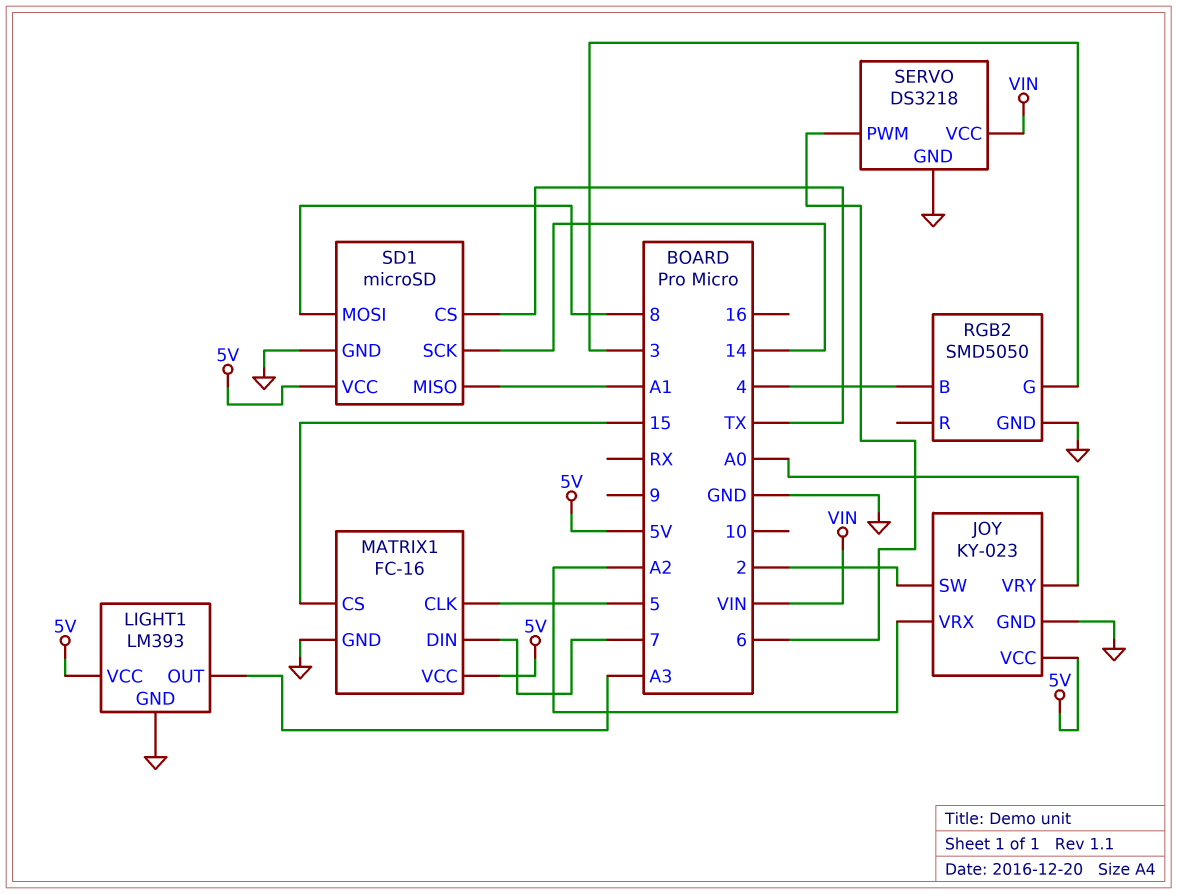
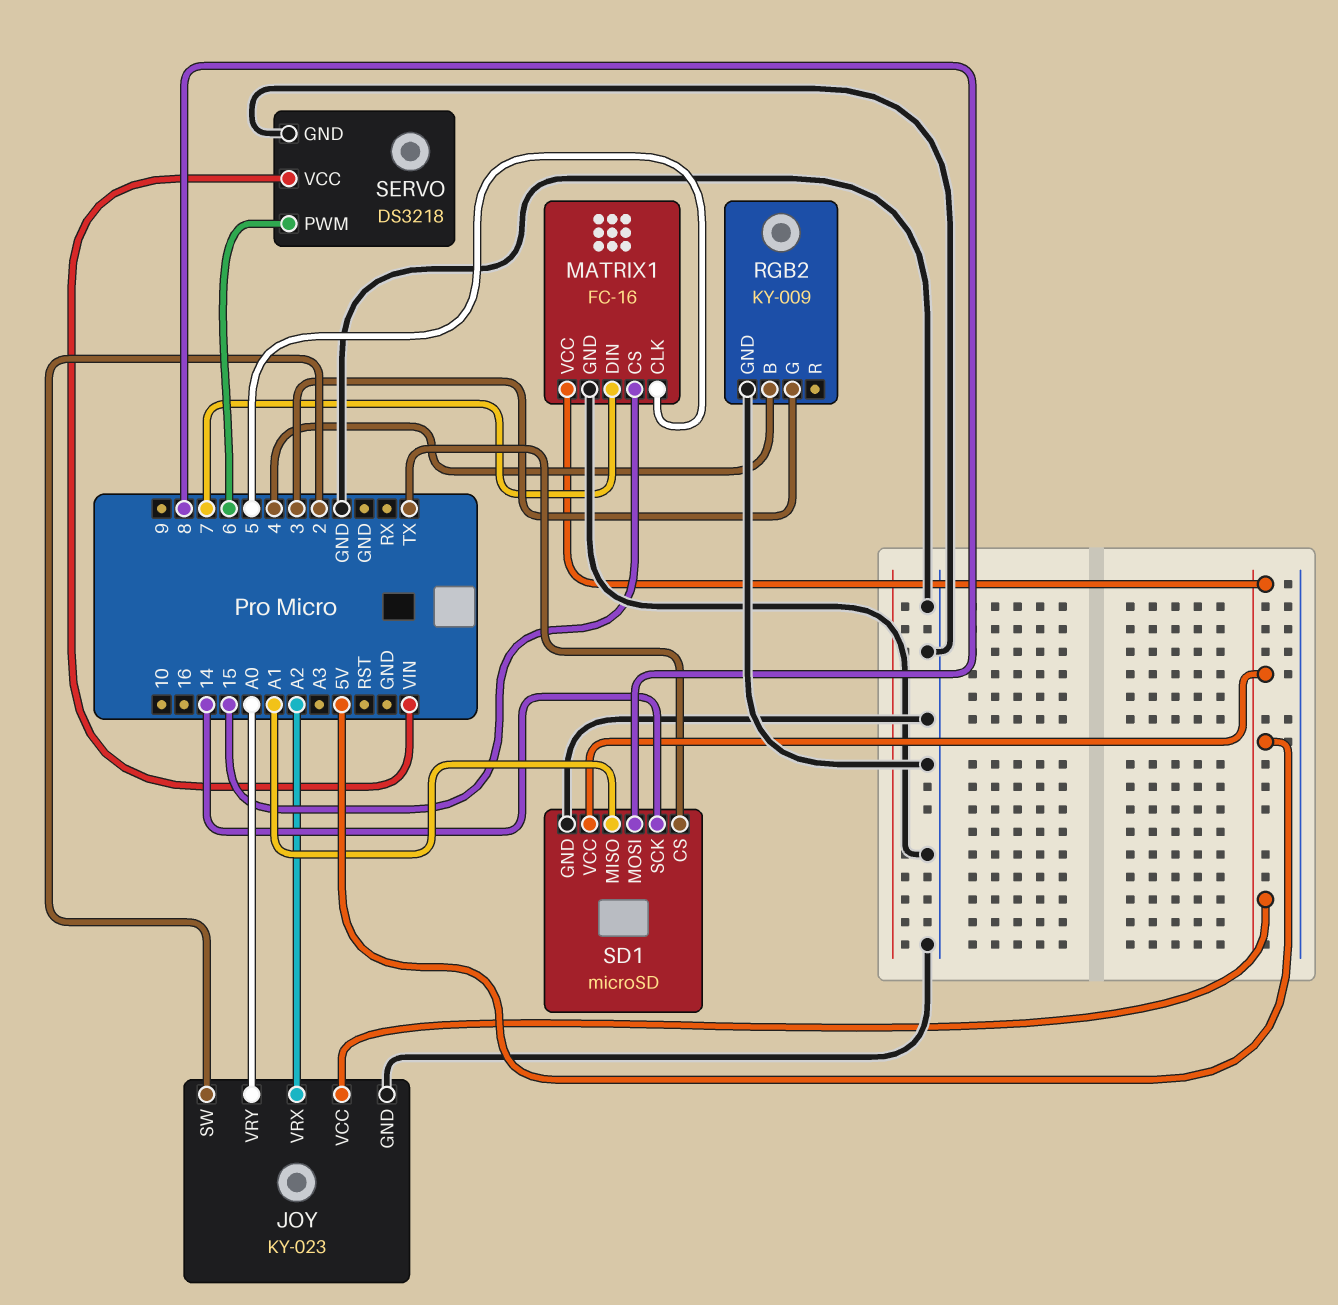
LIGHT1: LM393 -> none
LIGHT1 pin GND: GND -> none
LIGHT1 pin OUT: A3 -> none
LIGHT1 pin VCC: 5V -> none
RGB2: SMD5050 -> KY-009

